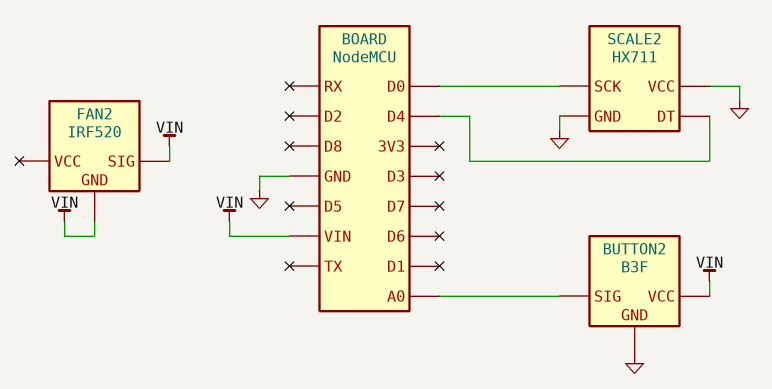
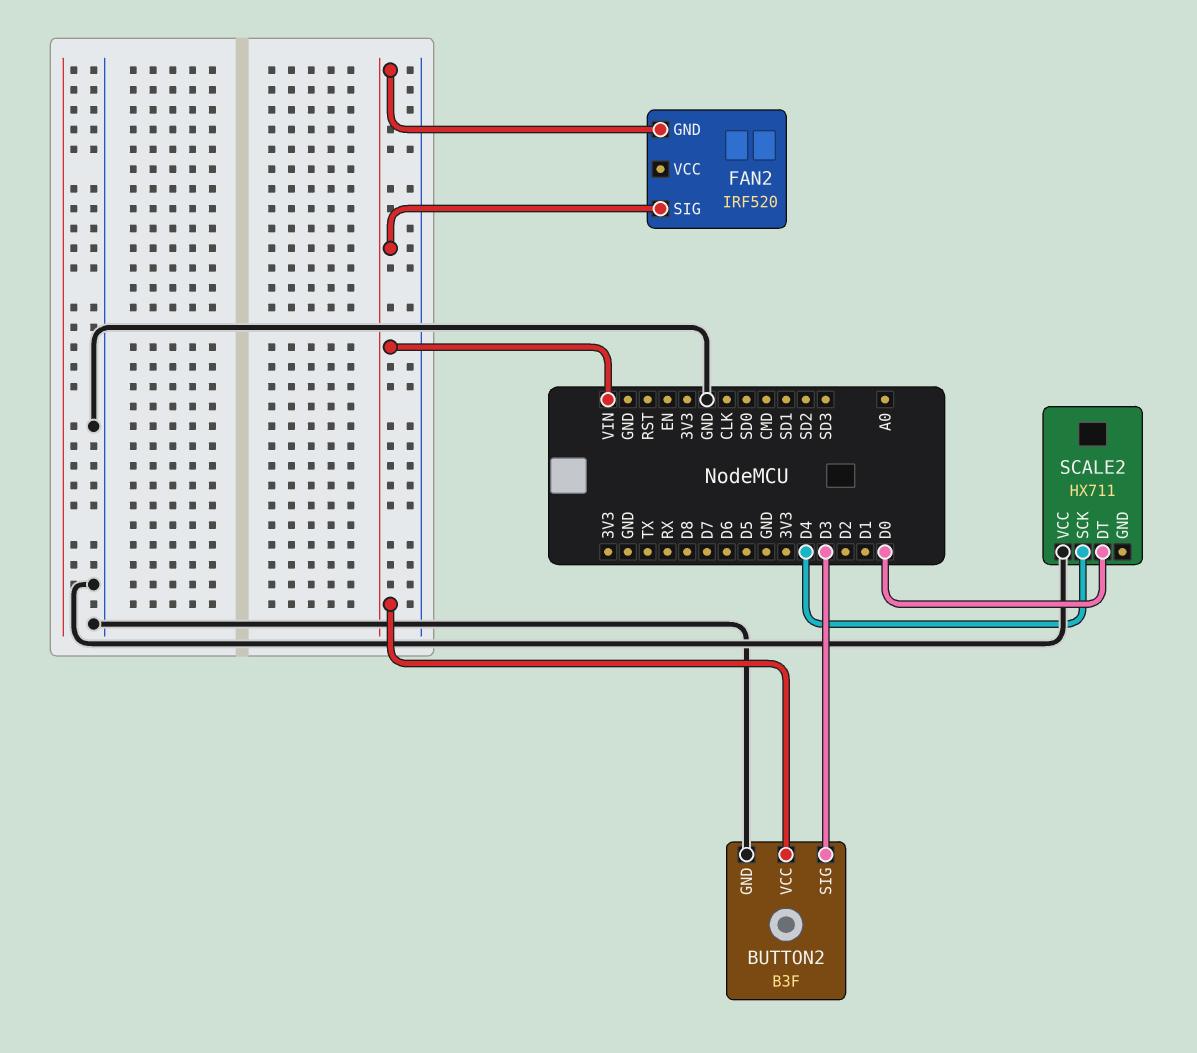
BUTTON2 pin SIG: A0 -> D3
SCALE2 pin DT: D4 -> D0
SCALE2 pin GND: GND -> none
SCALE2 pin SCK: D0 -> D4

